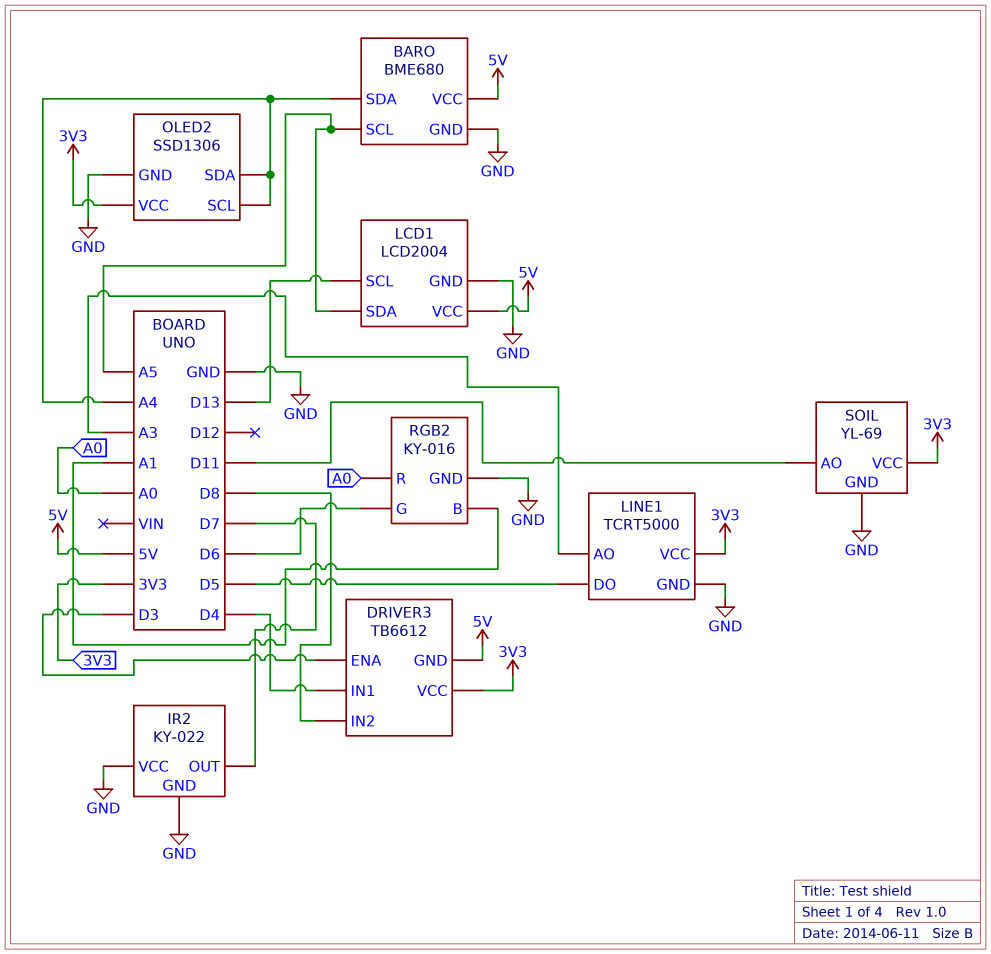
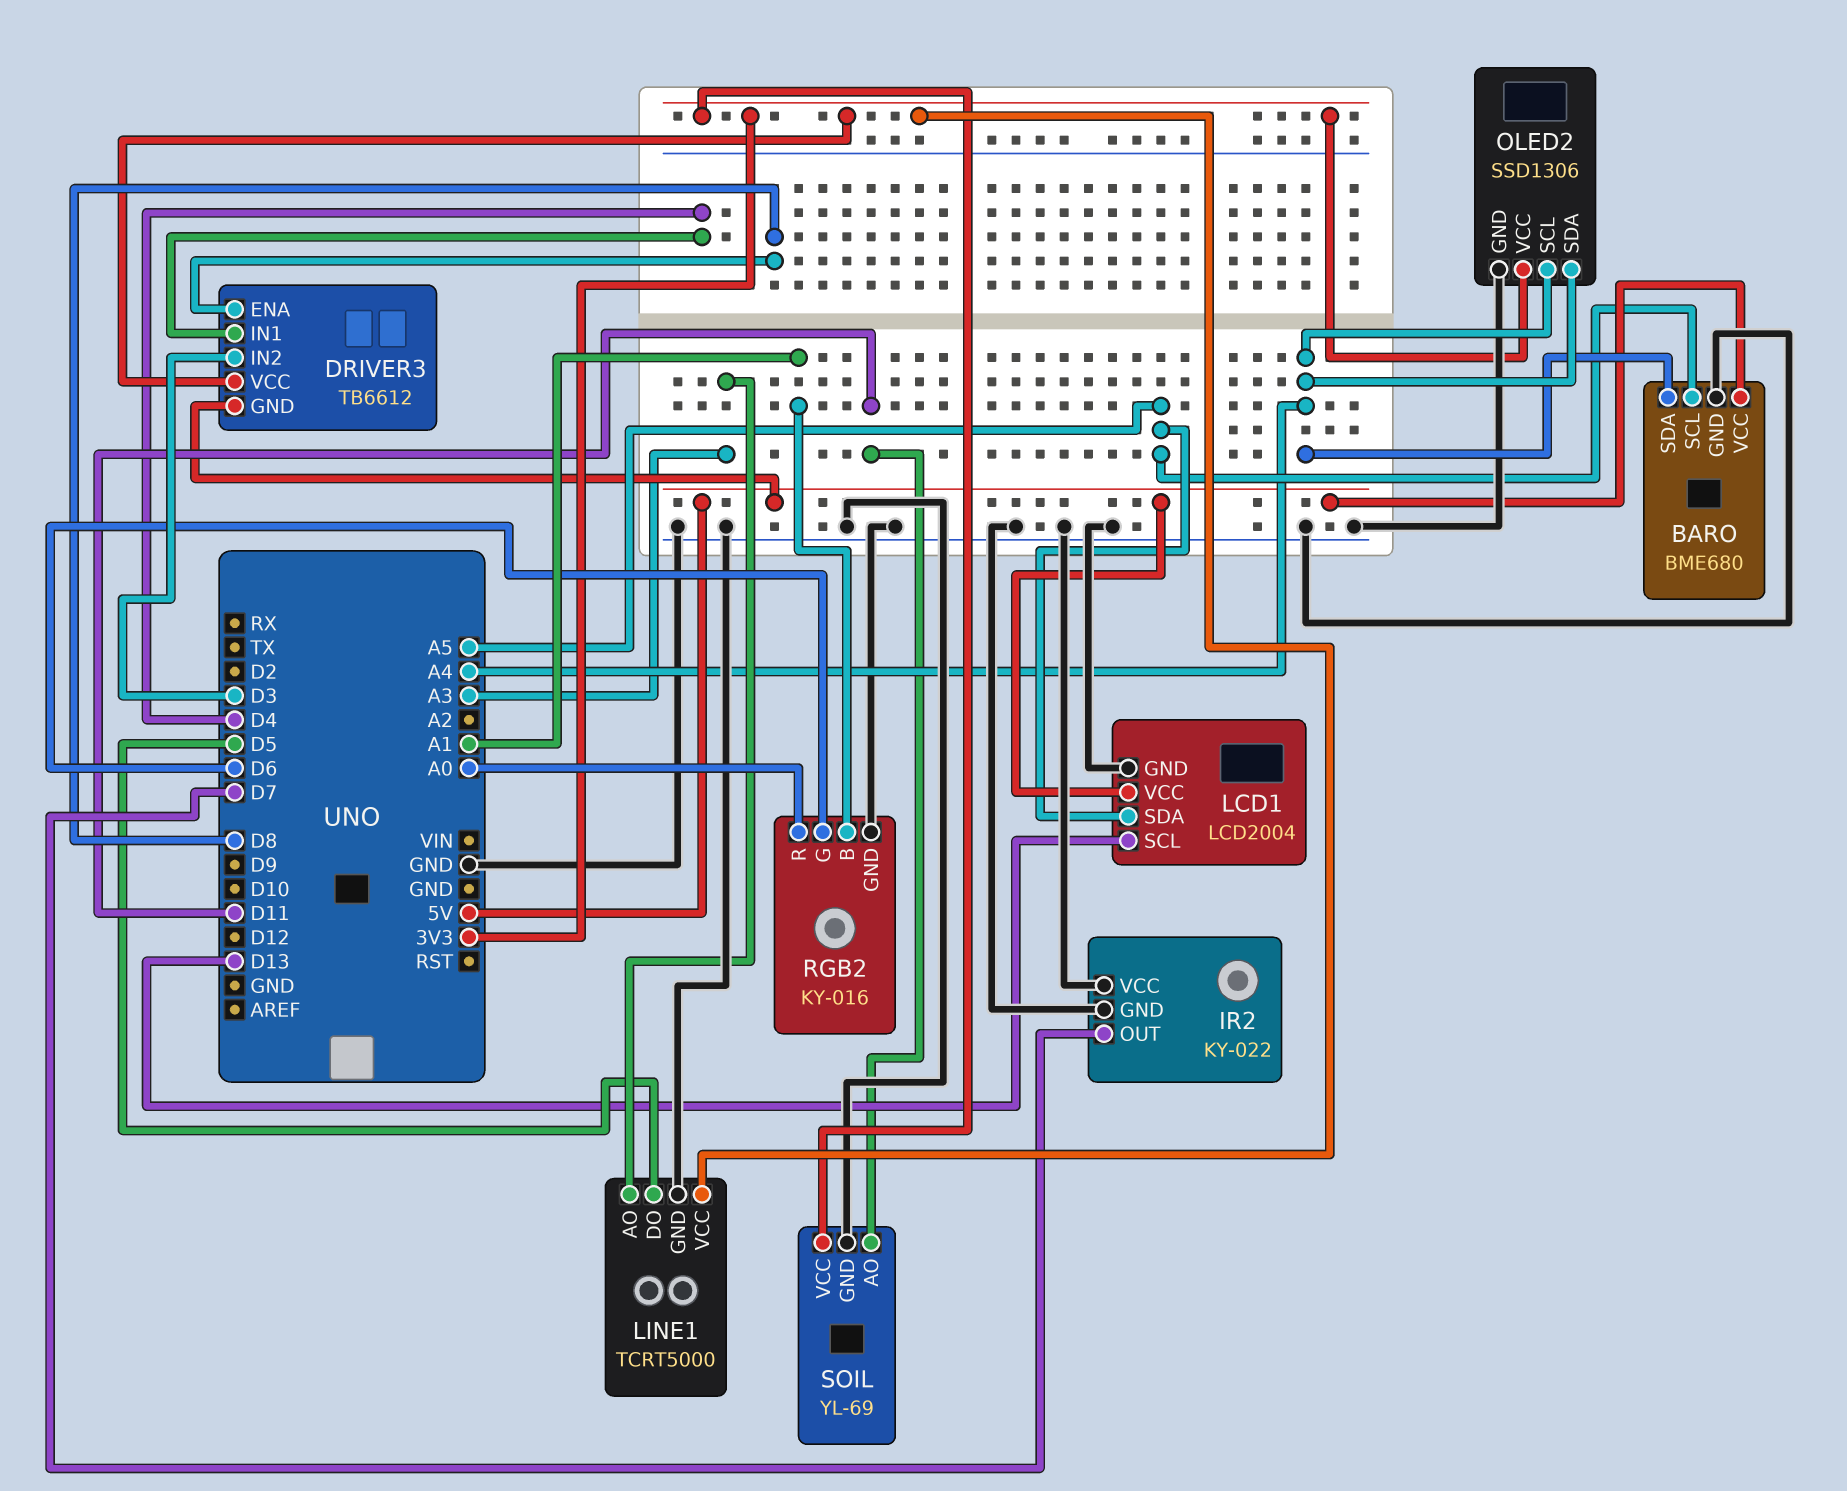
DRIVER3 pin ENA: D3 -> D8
DRIVER3 pin IN2: D8 -> D3

